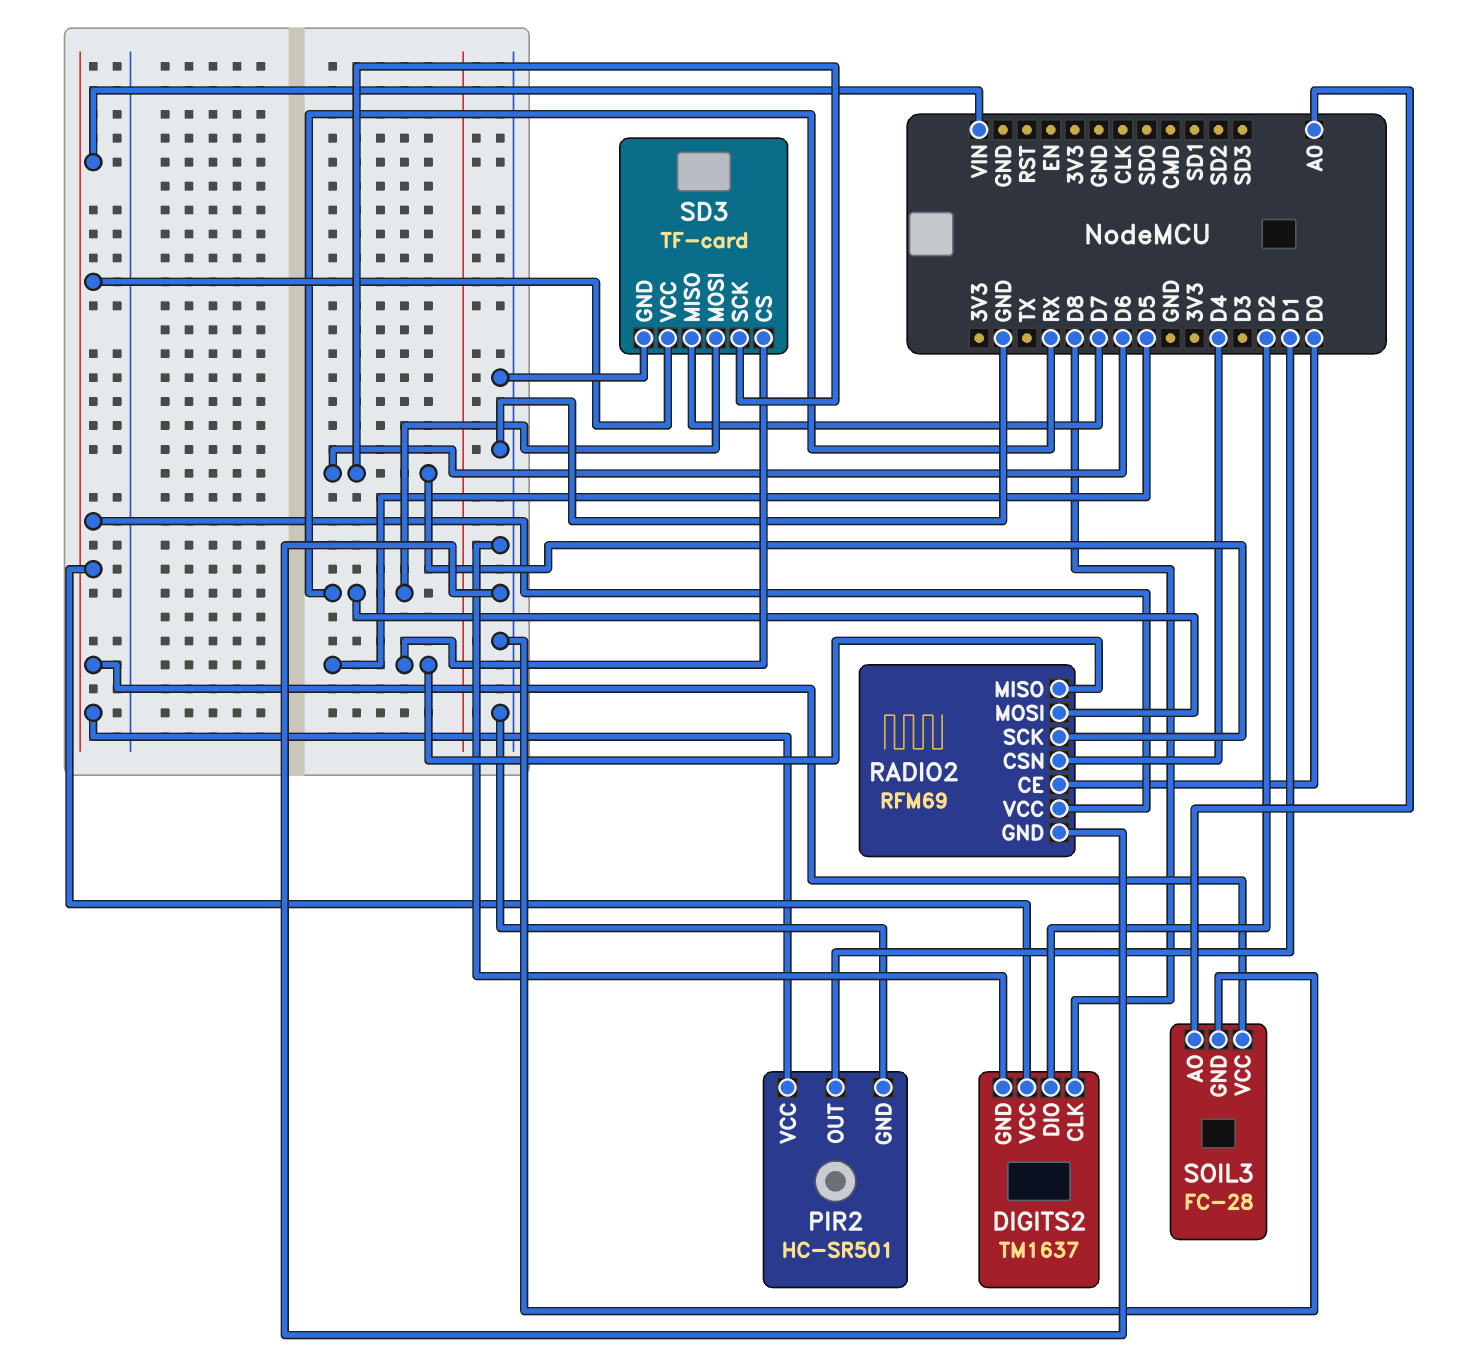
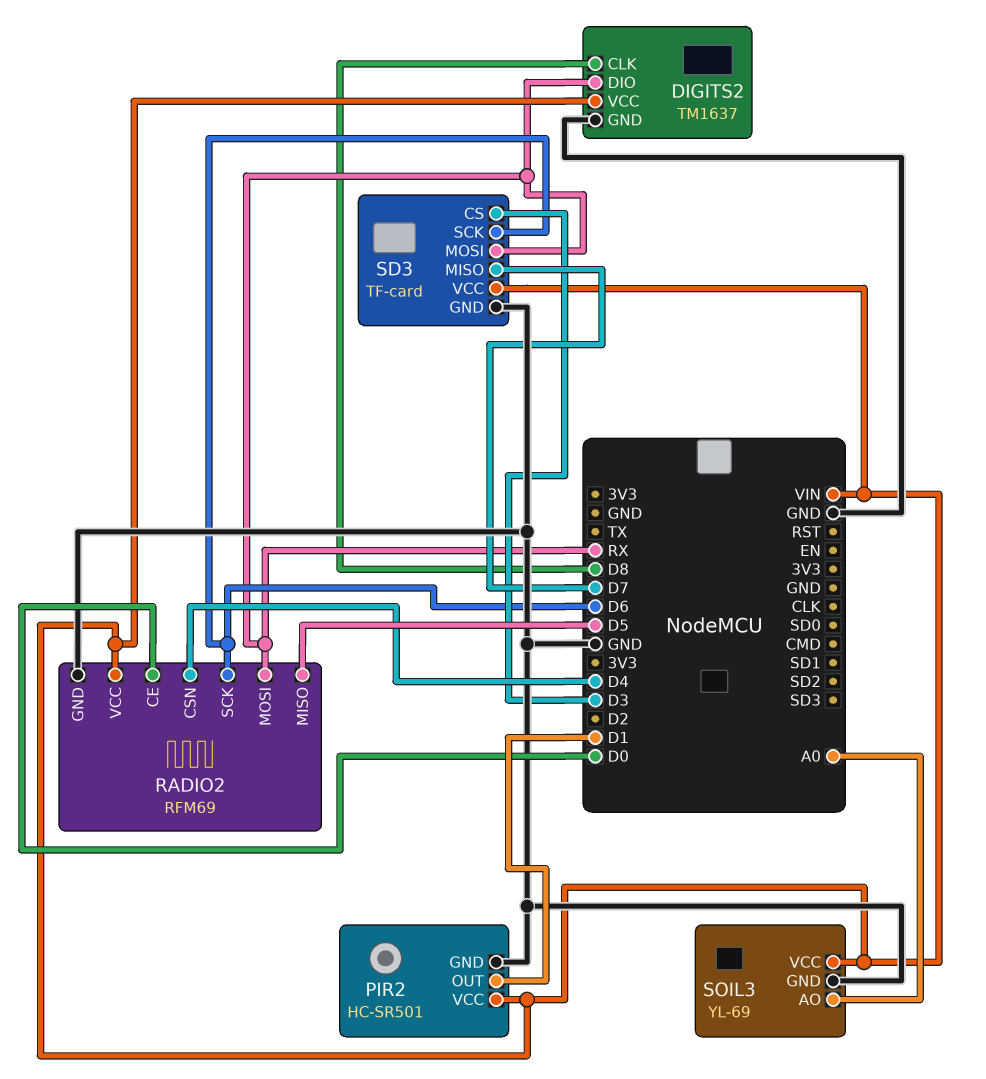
DIGITS2 pin DIO: D2 -> RX
SD3 pin CS: D5 -> D3
SOIL3: FC-28 -> YL-69

